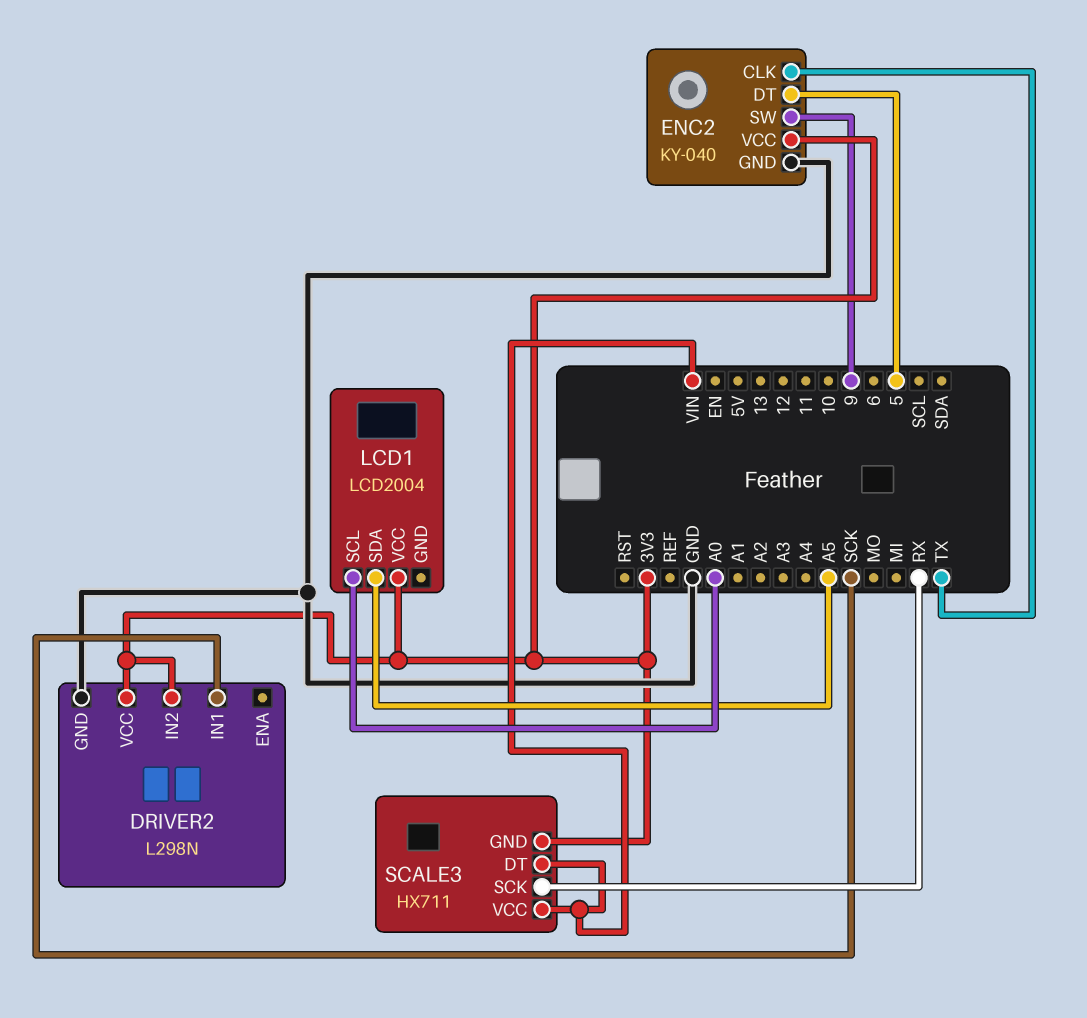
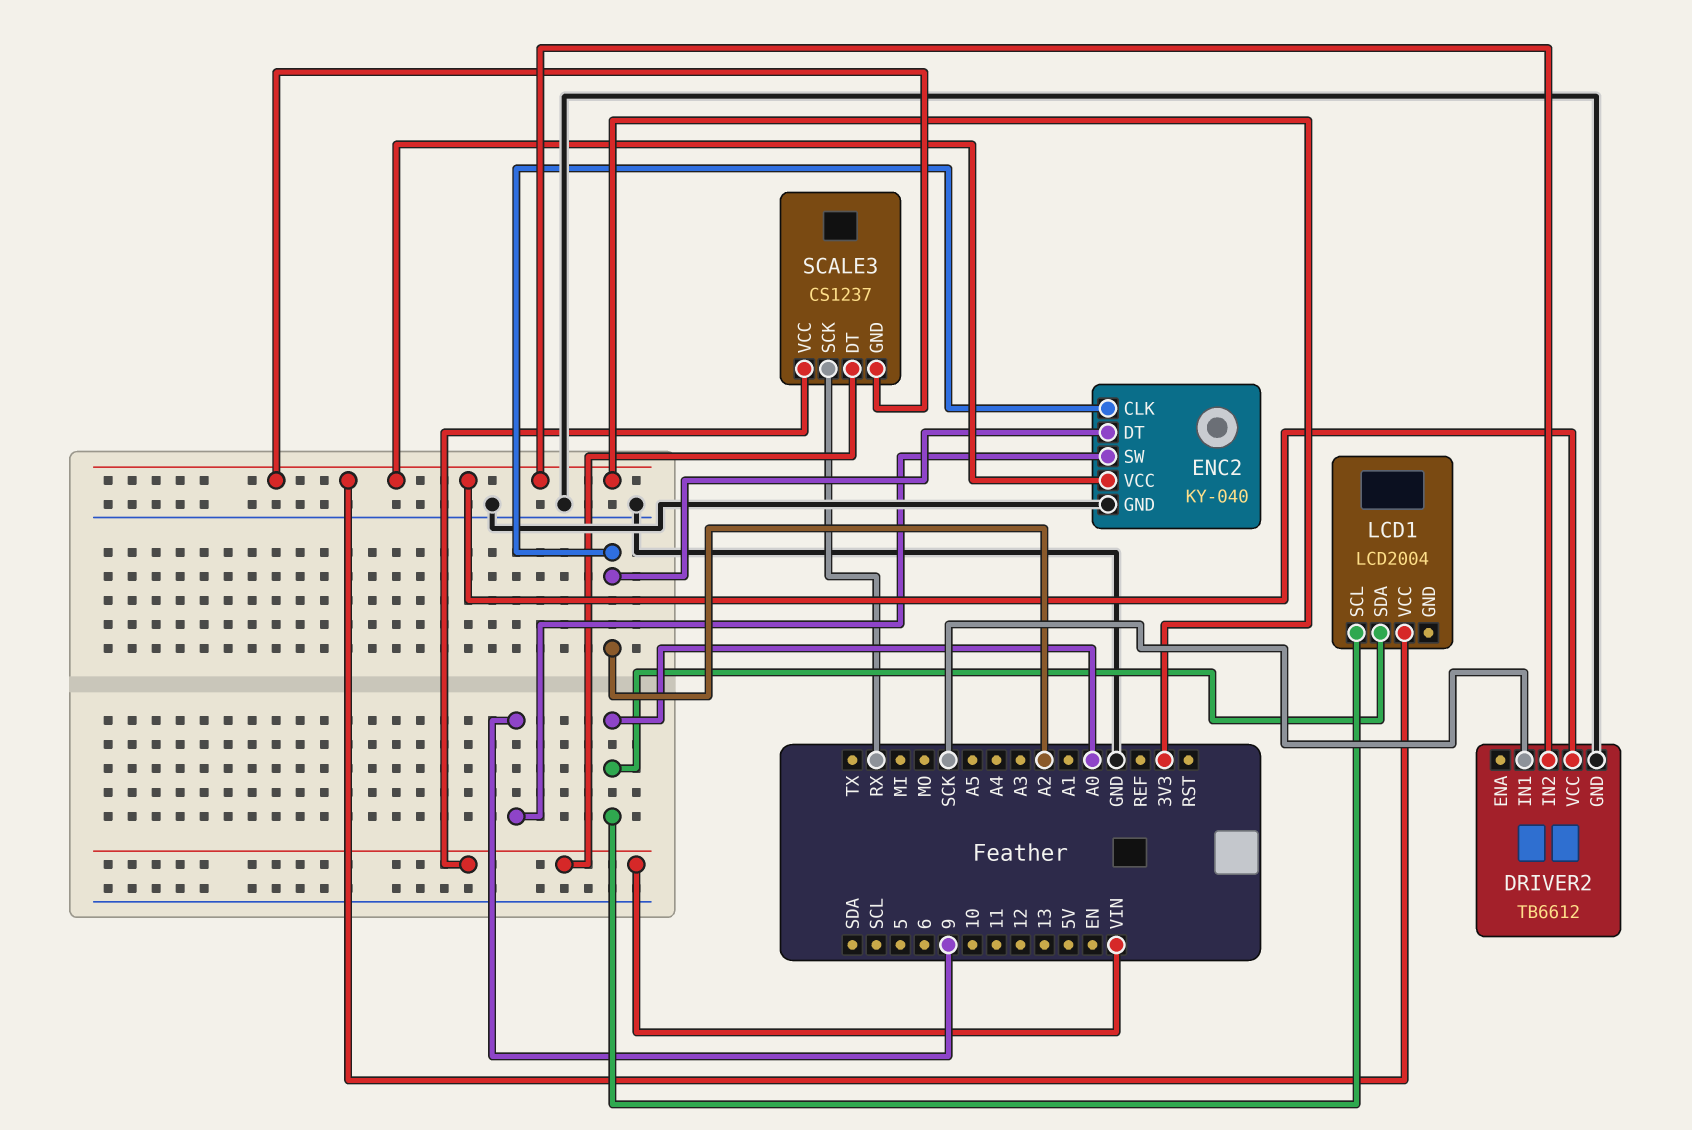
DRIVER2: L298N -> TB6612
ENC2 pin CLK: TX -> A2
ENC2 pin DT: 5 -> A2
LCD1 pin SDA: A5 -> A0
SCALE3: HX711 -> CS1237

